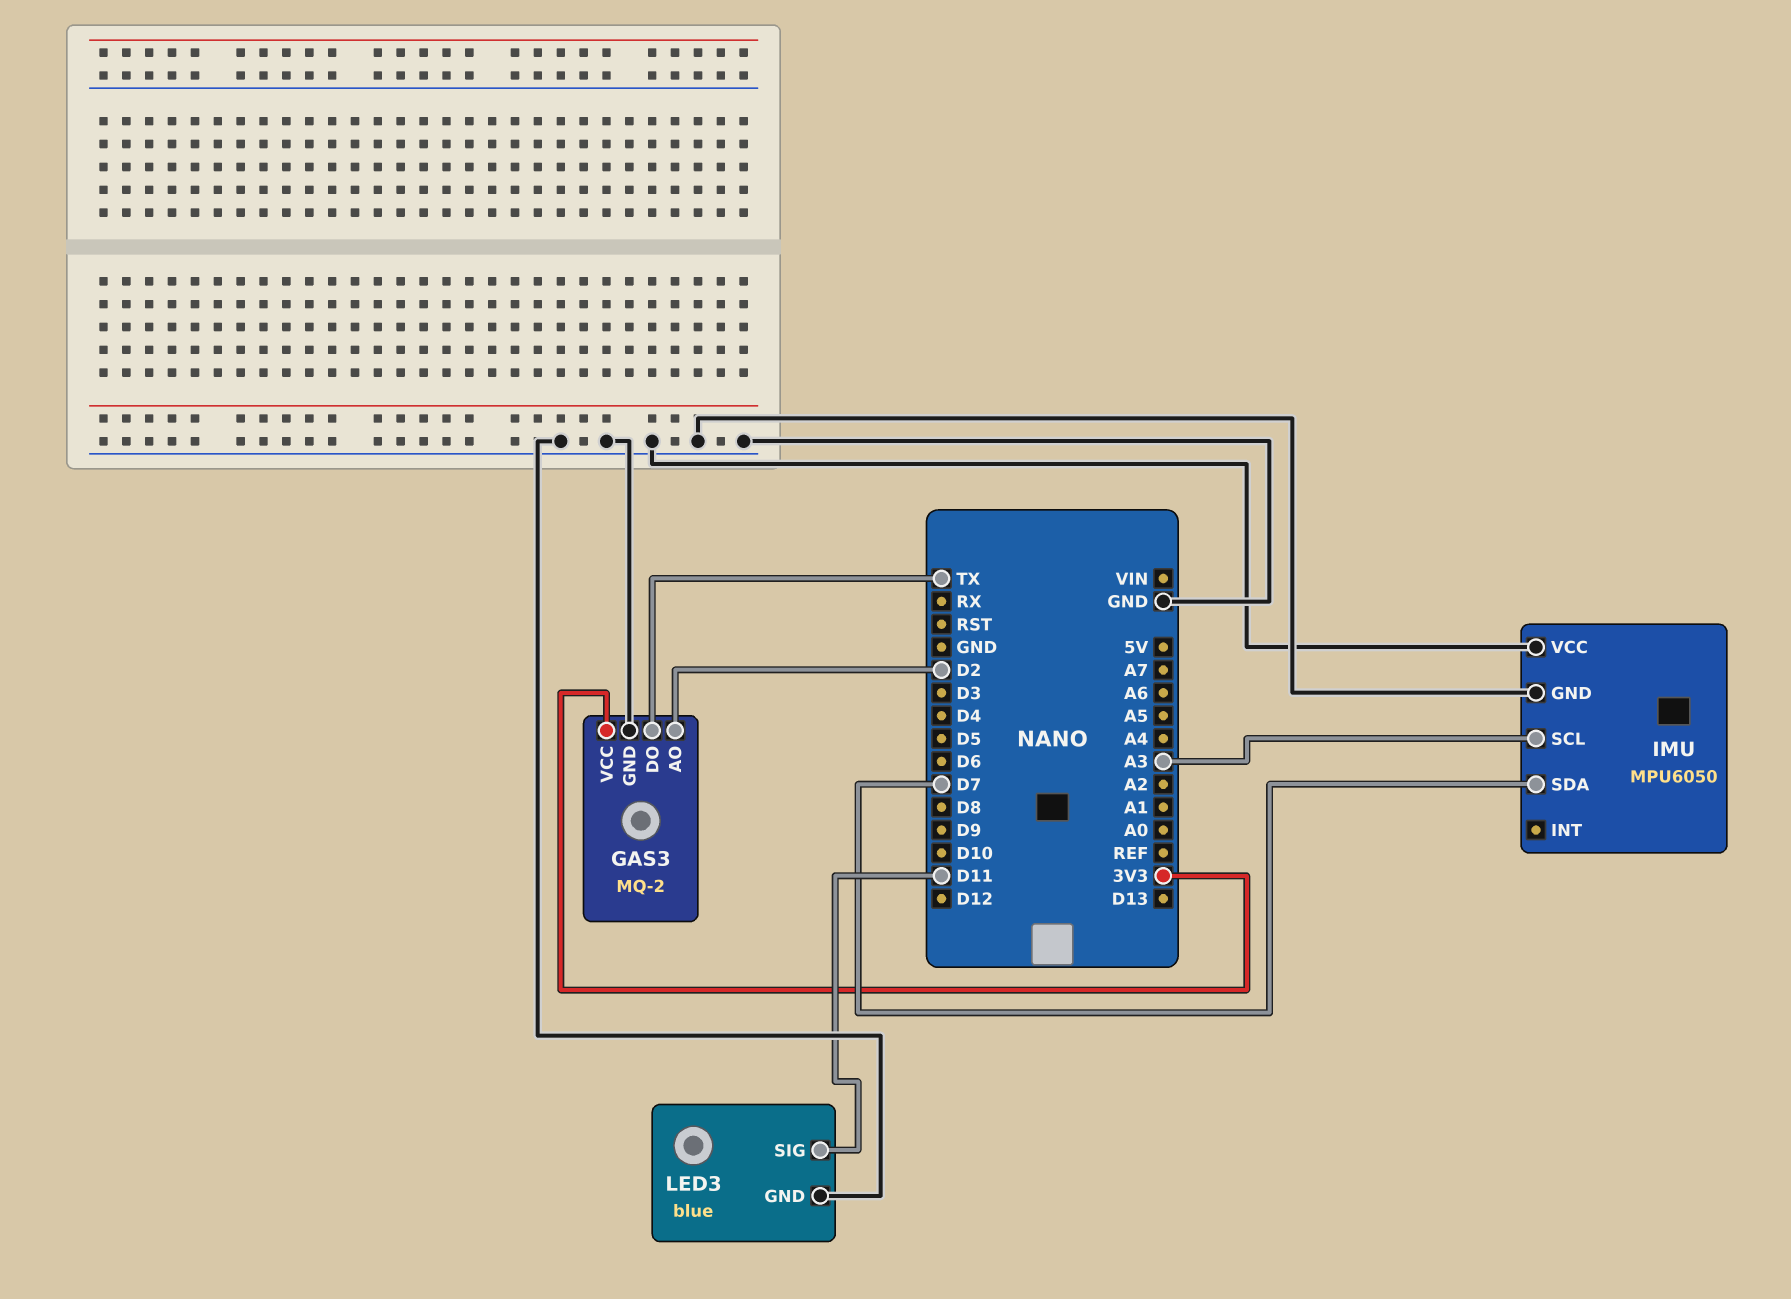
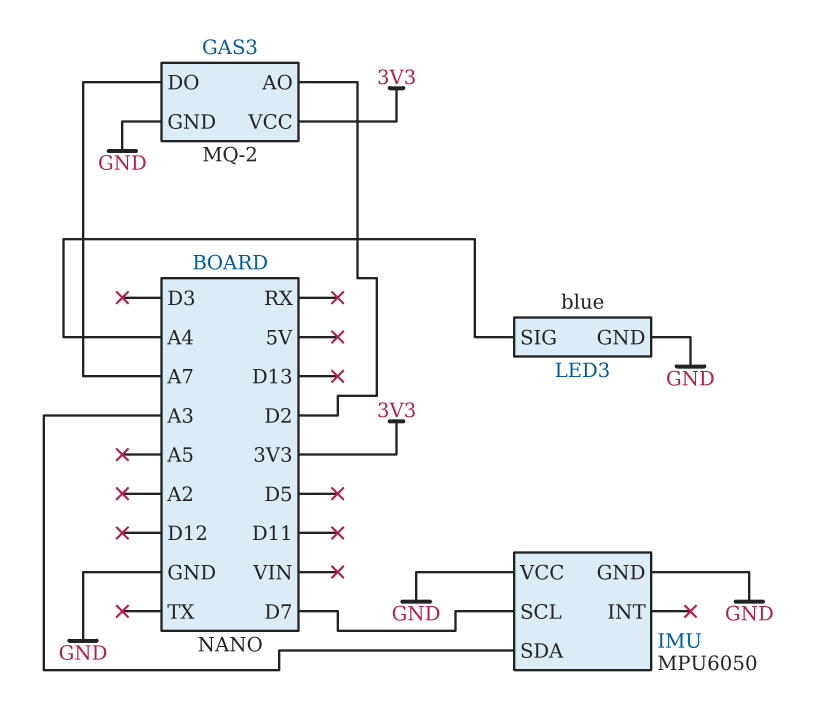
GAS3 pin DO: TX -> A7
IMU pin SCL: A3 -> D7
IMU pin SDA: D7 -> A3
LED3 pin SIG: D11 -> A4

